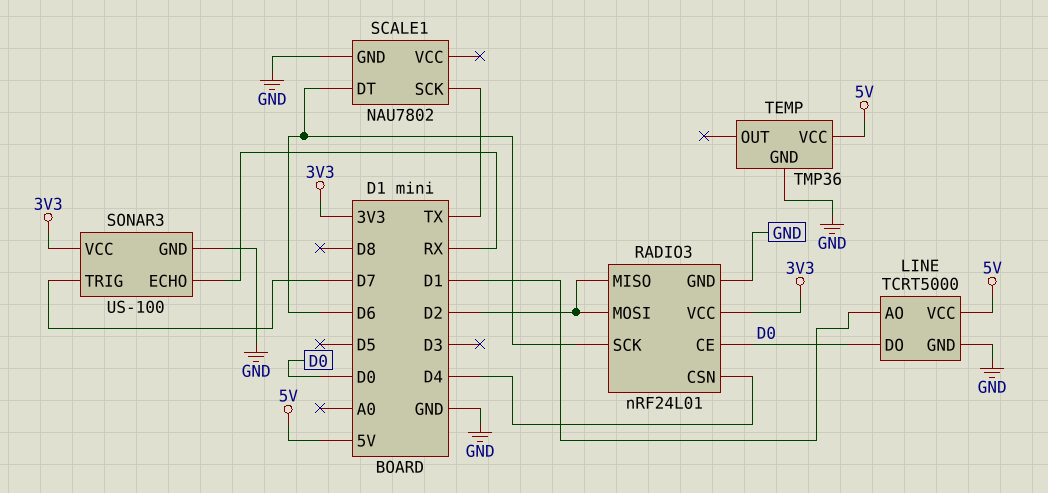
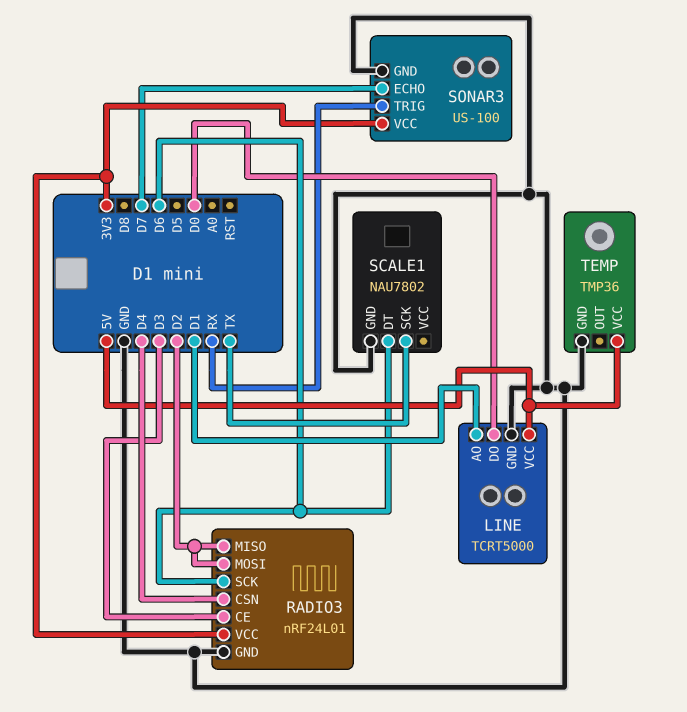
RADIO3 pin CE: D0 -> D3
SONAR3 pin ECHO: RX -> D7
SONAR3 pin TRIG: D7 -> RX

